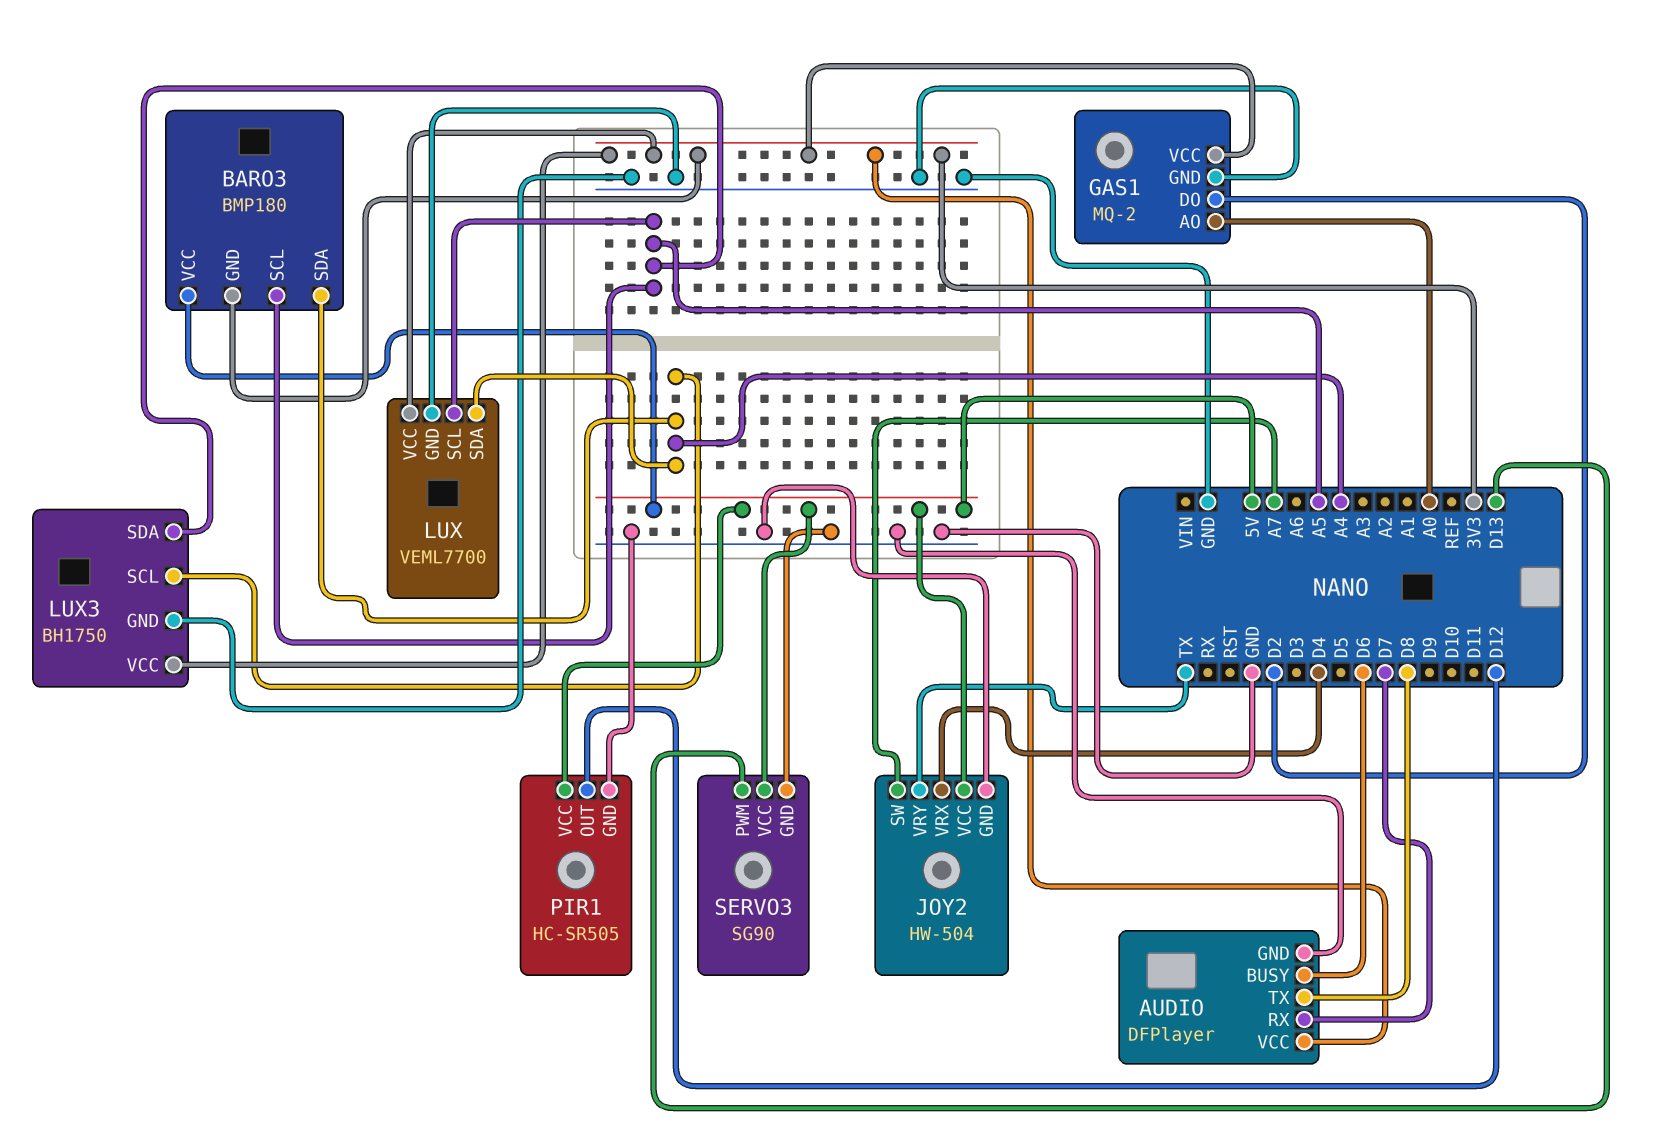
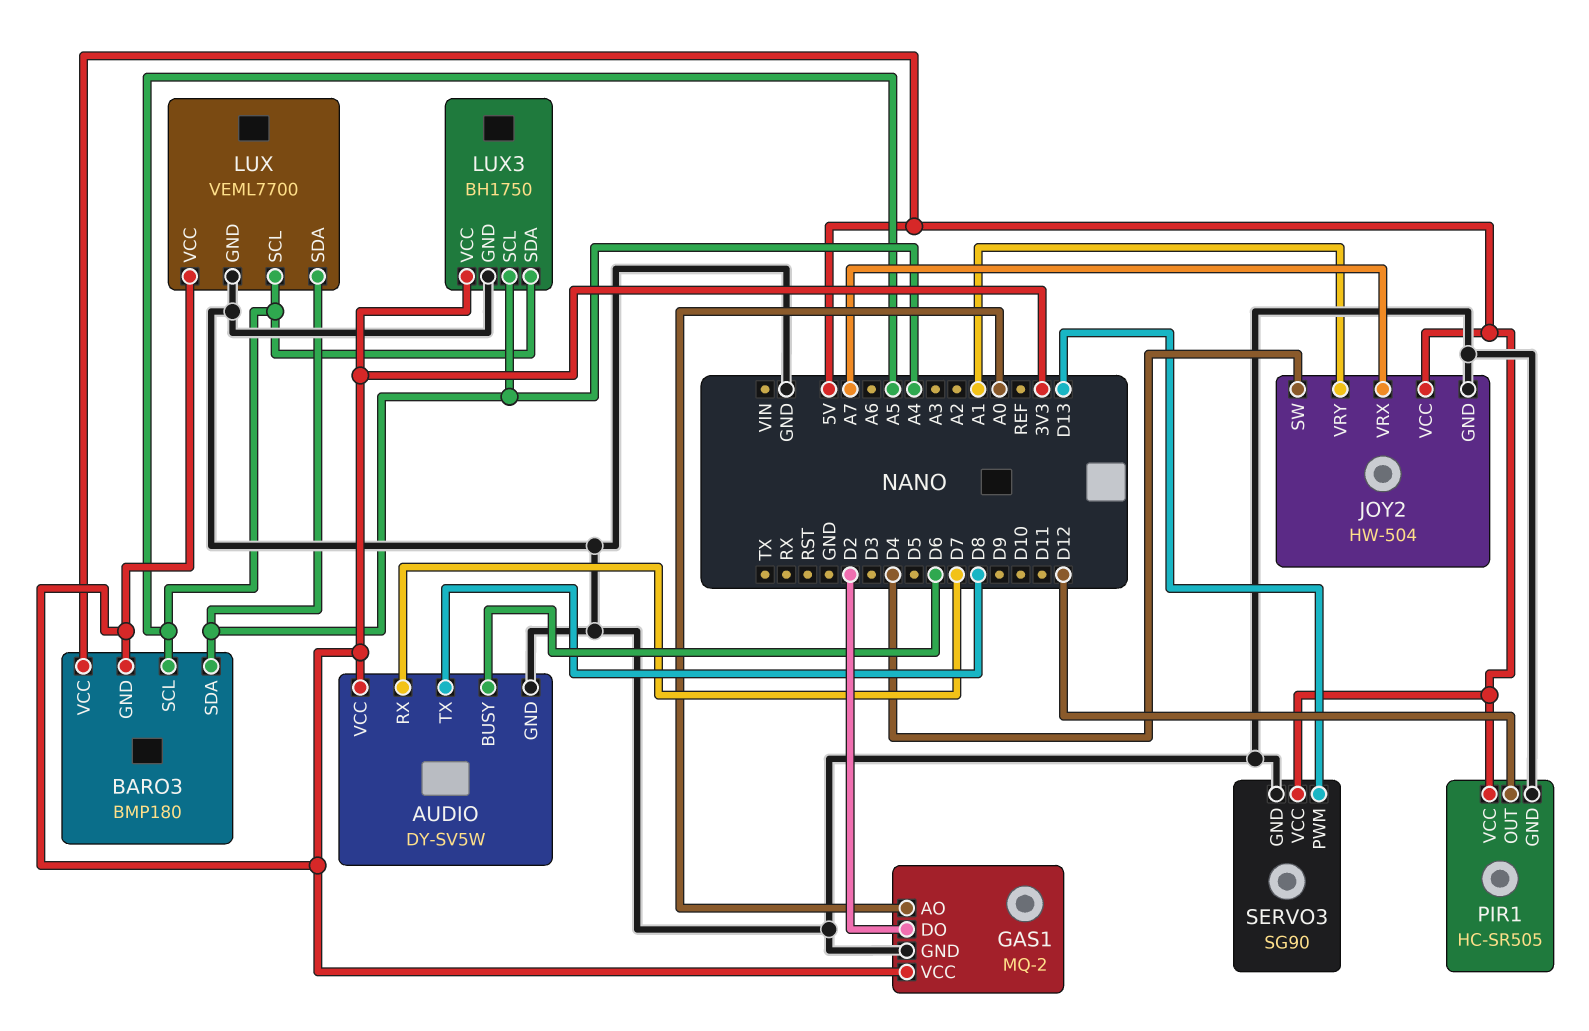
AUDIO: DFPlayer -> DY-SV5W
JOY2 pin SW: A7 -> D4
JOY2 pin VRX: D4 -> A7
JOY2 pin VRY: TX -> A1

